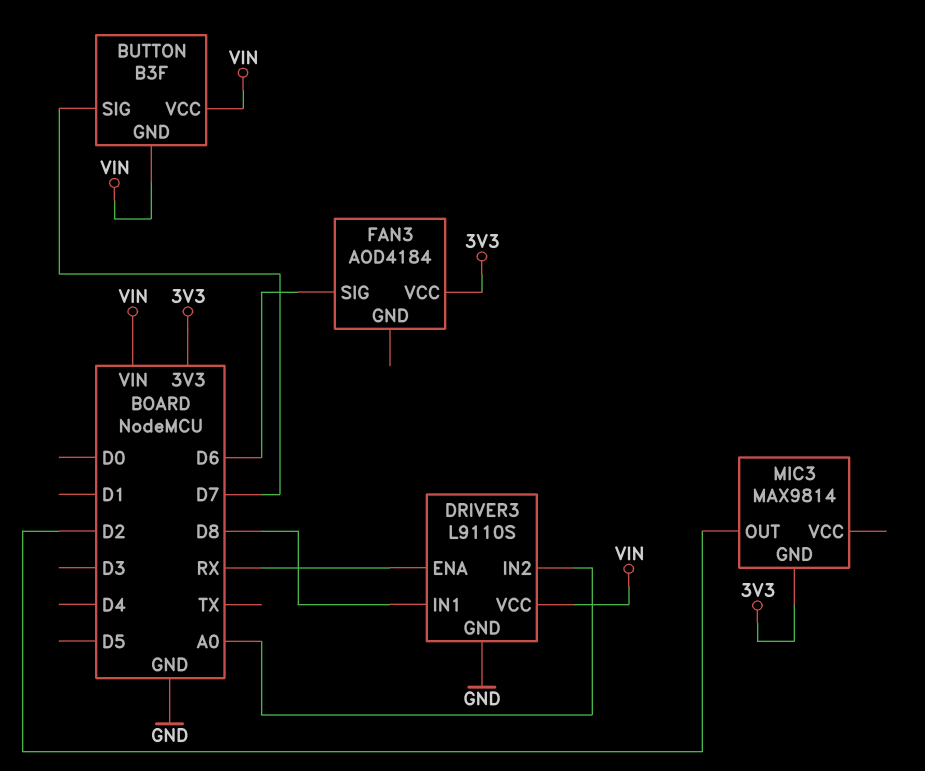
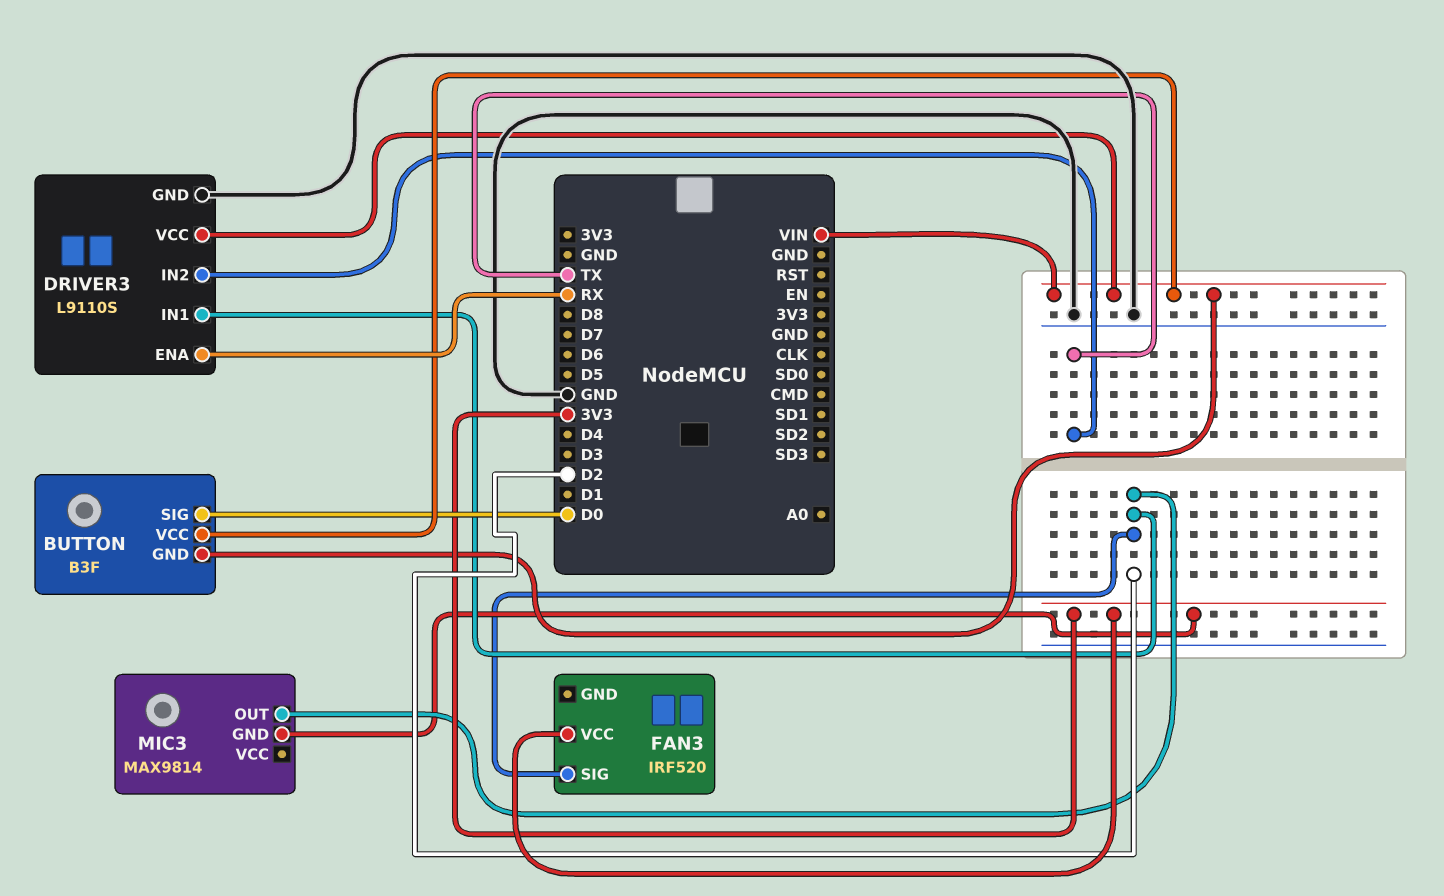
BUTTON pin SIG: D7 -> D0
DRIVER3 pin IN1: D8 -> D2
DRIVER3 pin IN2: A0 -> TX
FAN3: AOD4184 -> IRF520
FAN3 pin SIG: D6 -> D2

